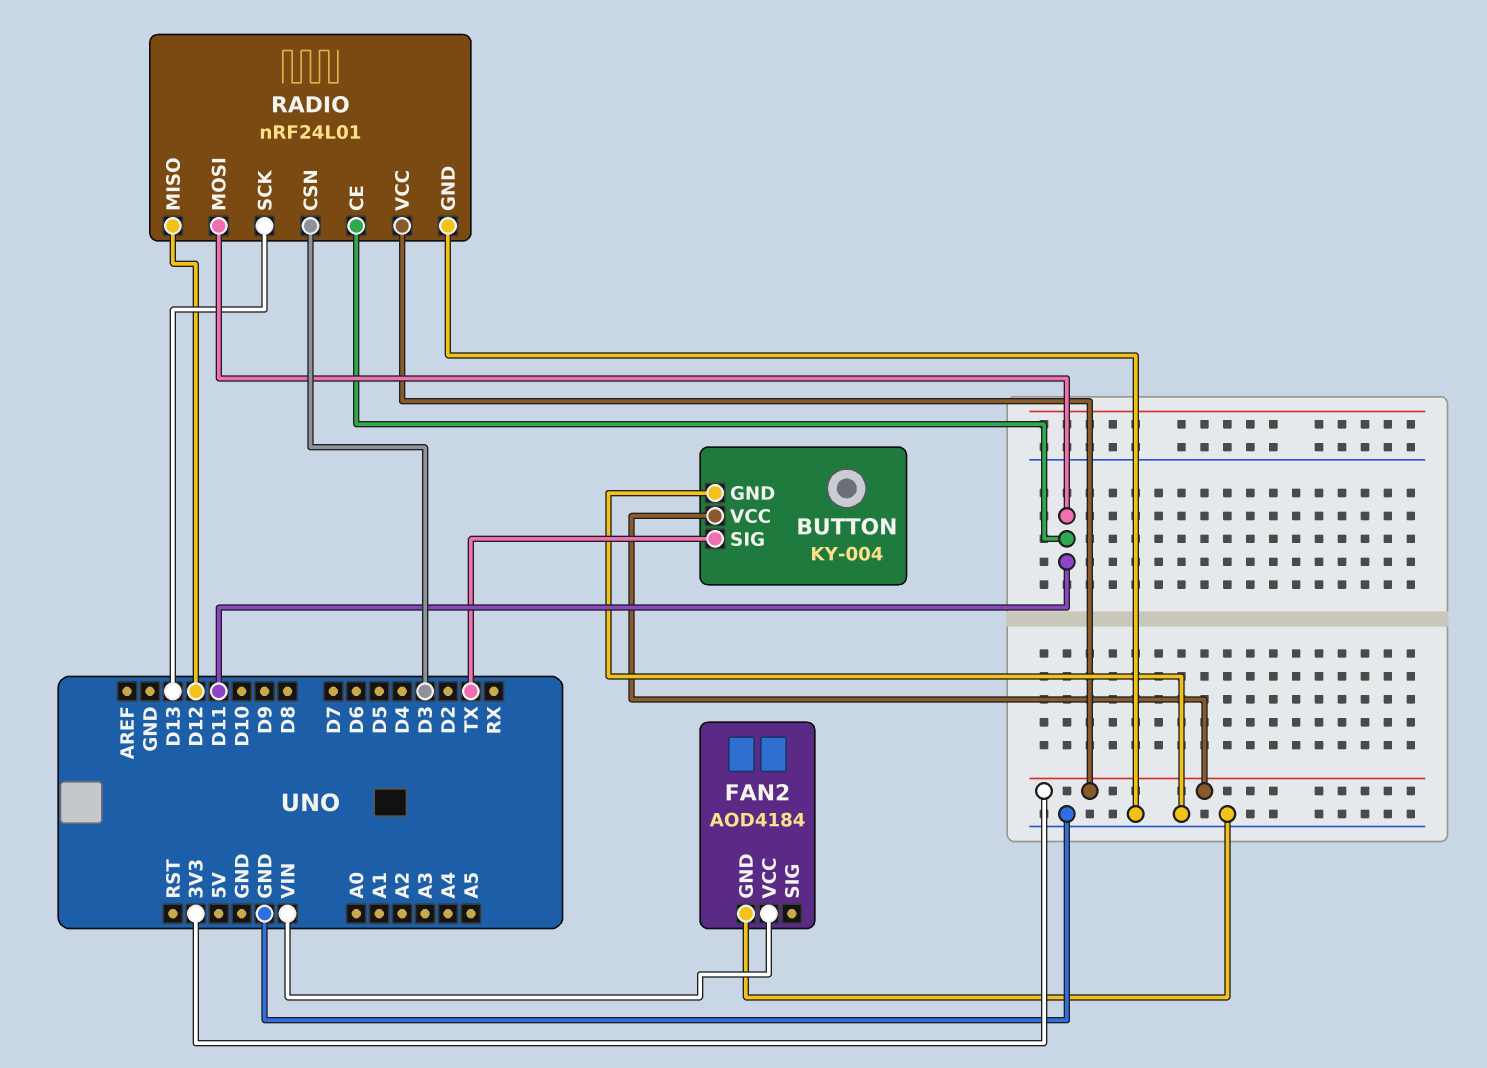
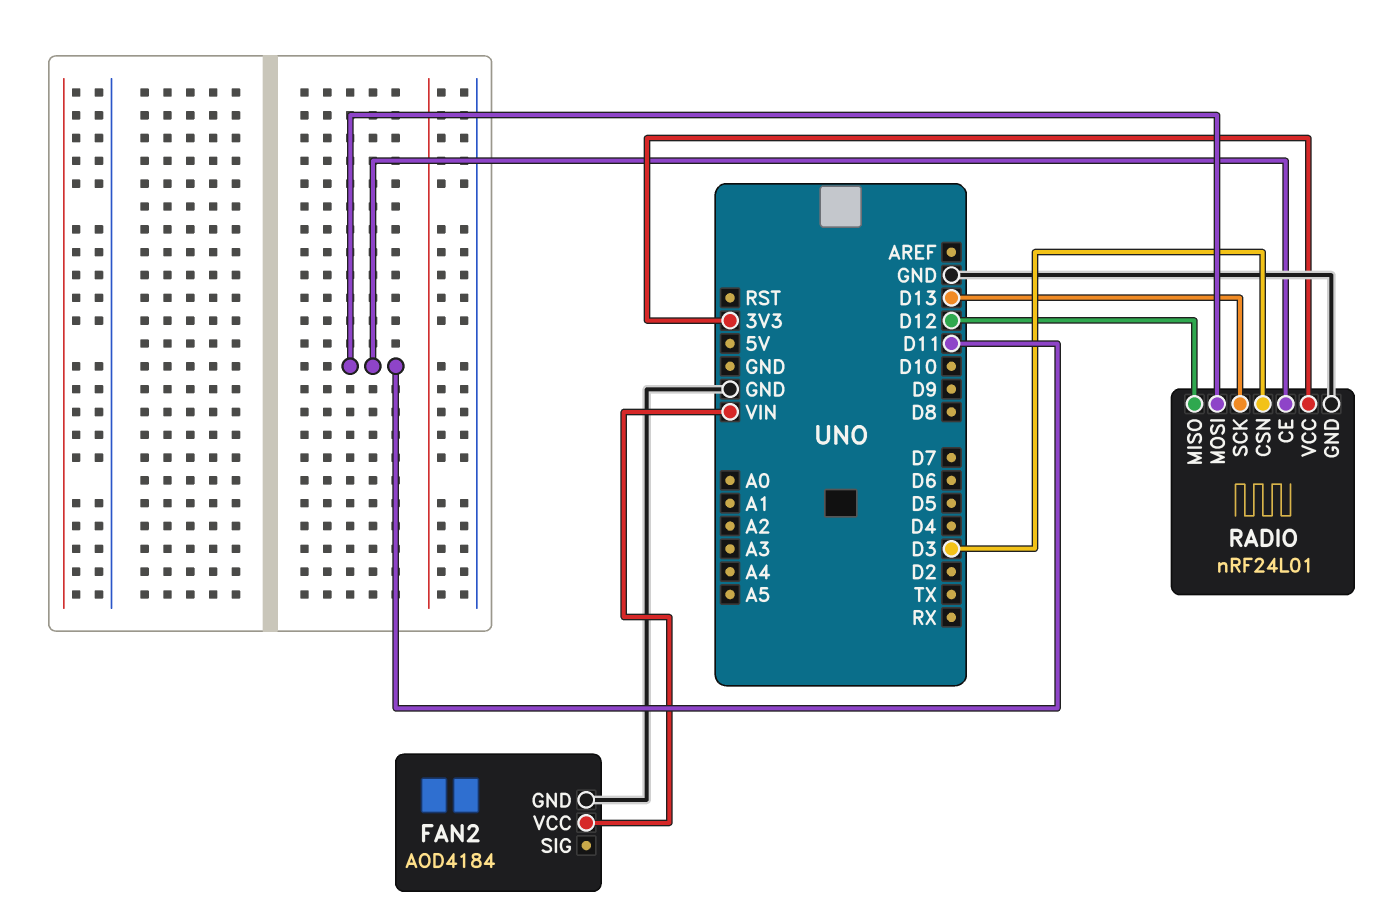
BUTTON: KY-004 -> none
BUTTON pin GND: GND -> none
BUTTON pin SIG: TX -> none
BUTTON pin VCC: 3V3 -> none

